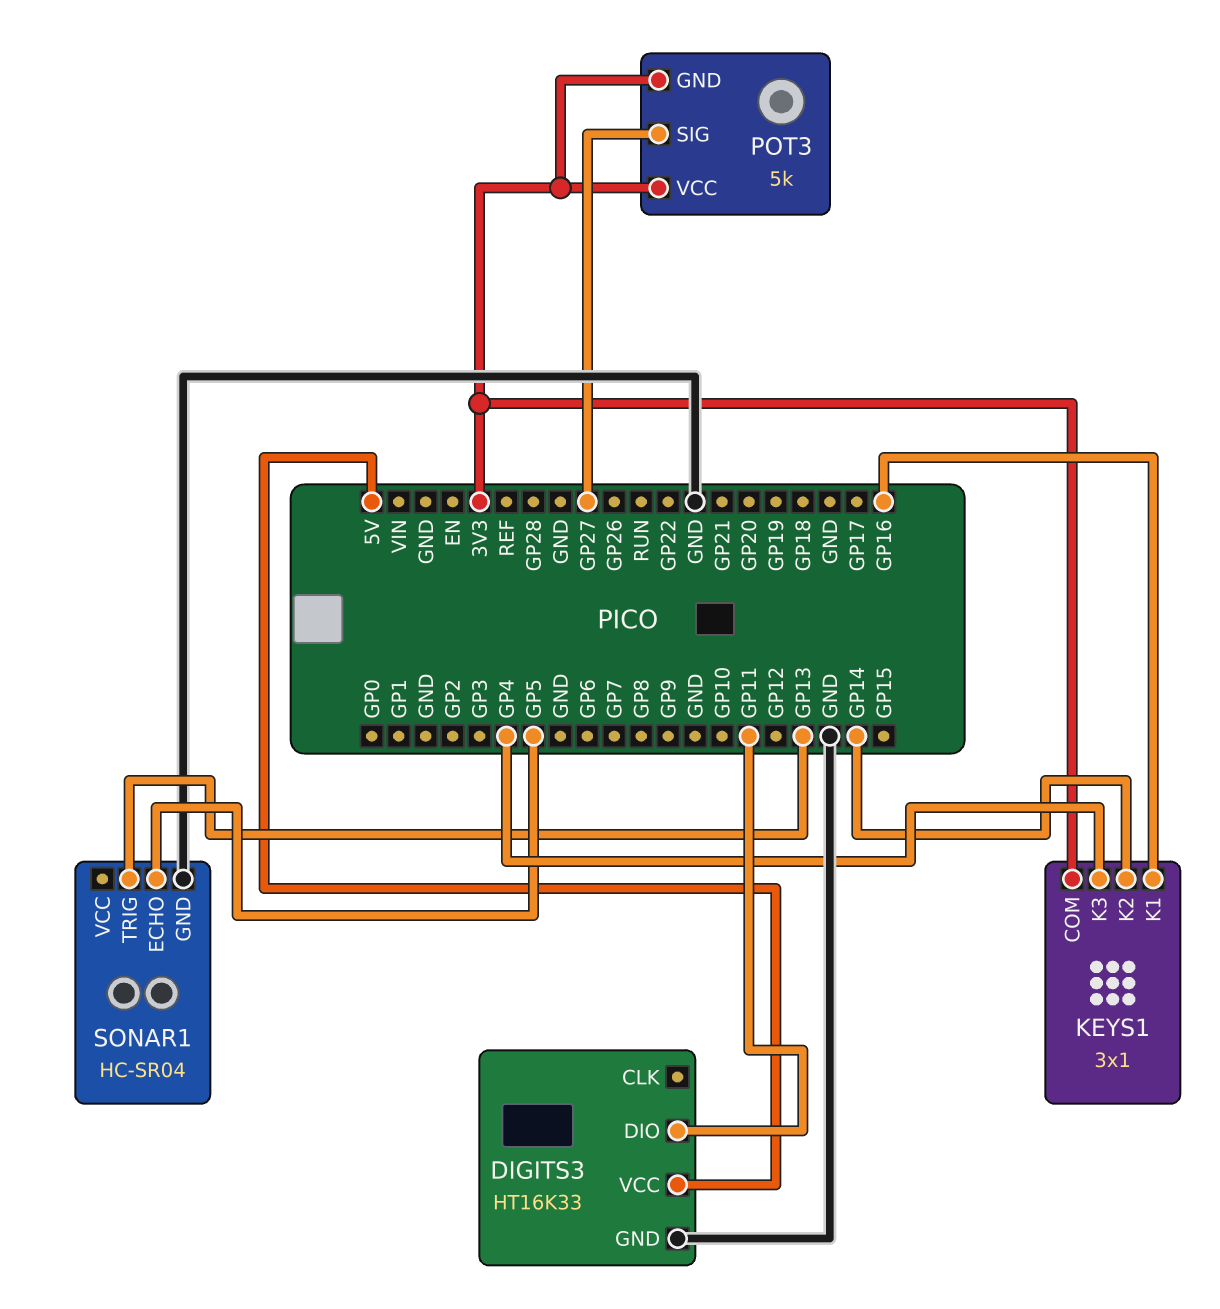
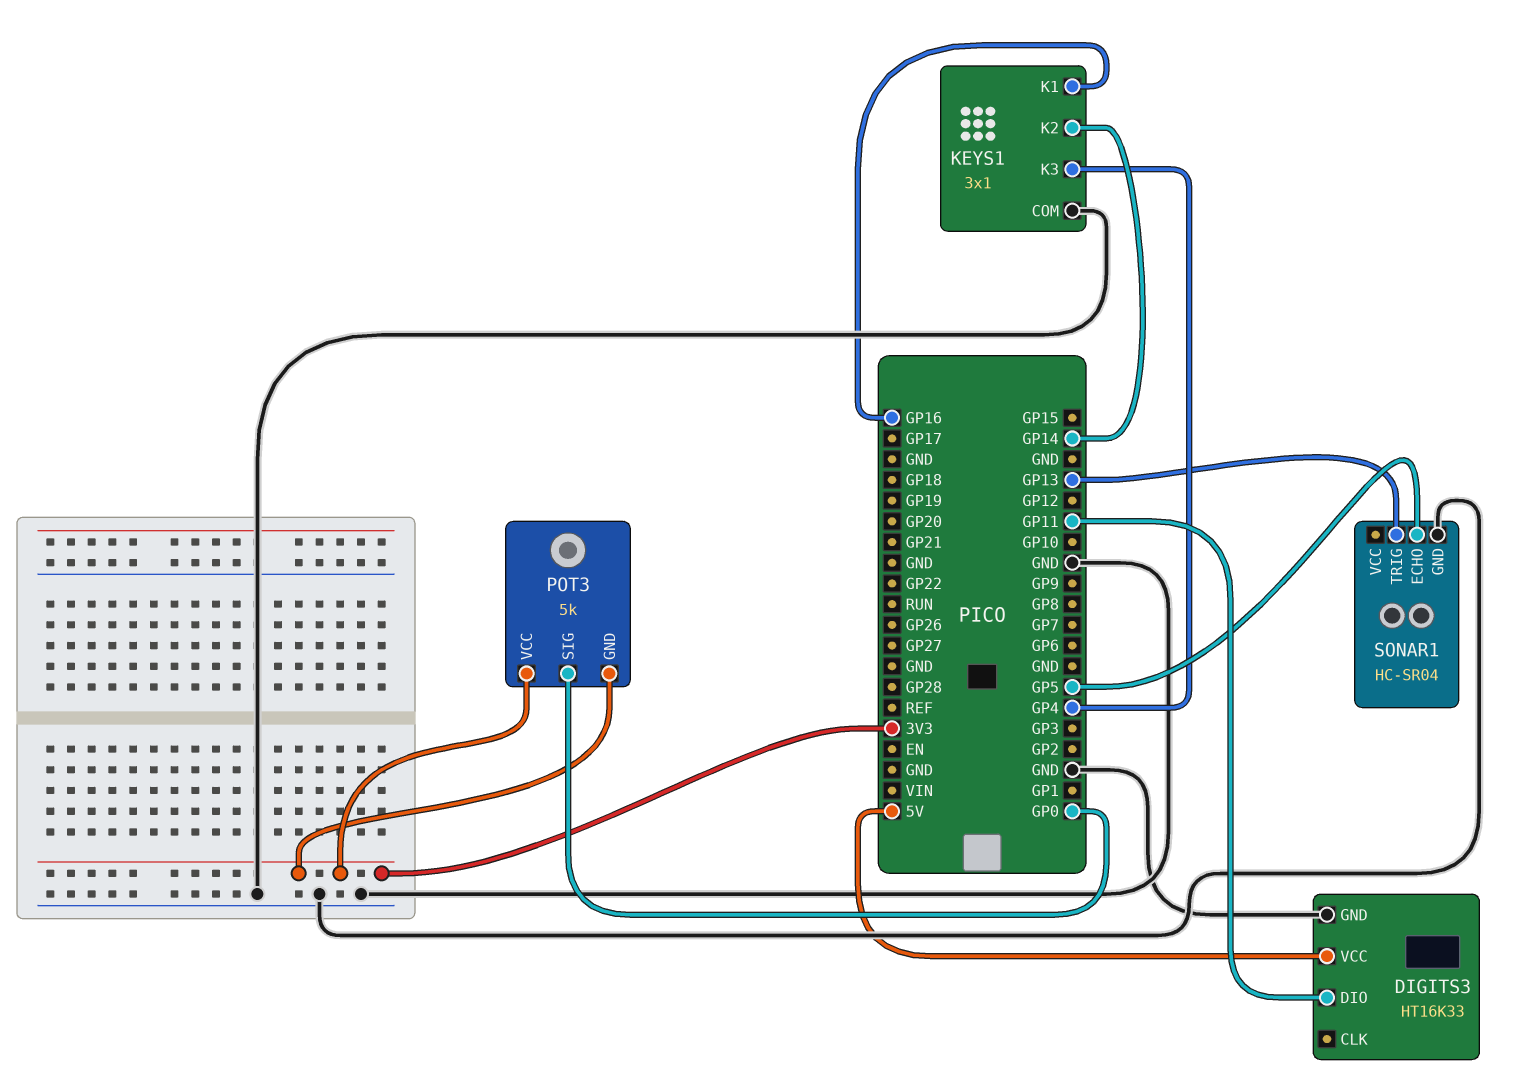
KEYS1 pin COM: 3V3 -> GND
POT3 pin SIG: GP27 -> GP0

